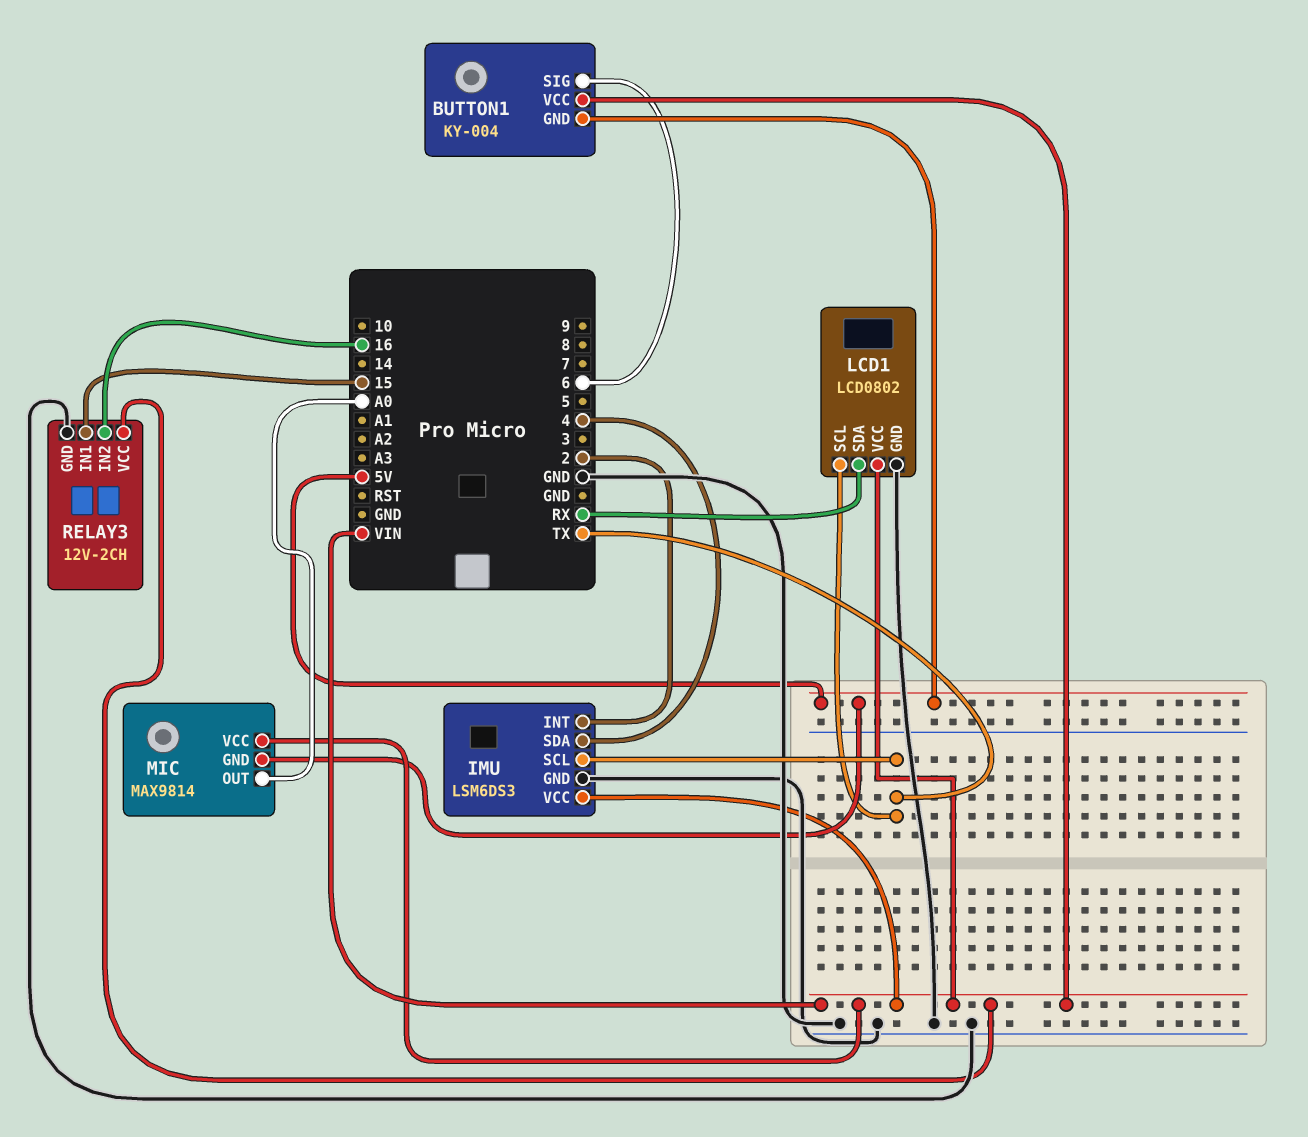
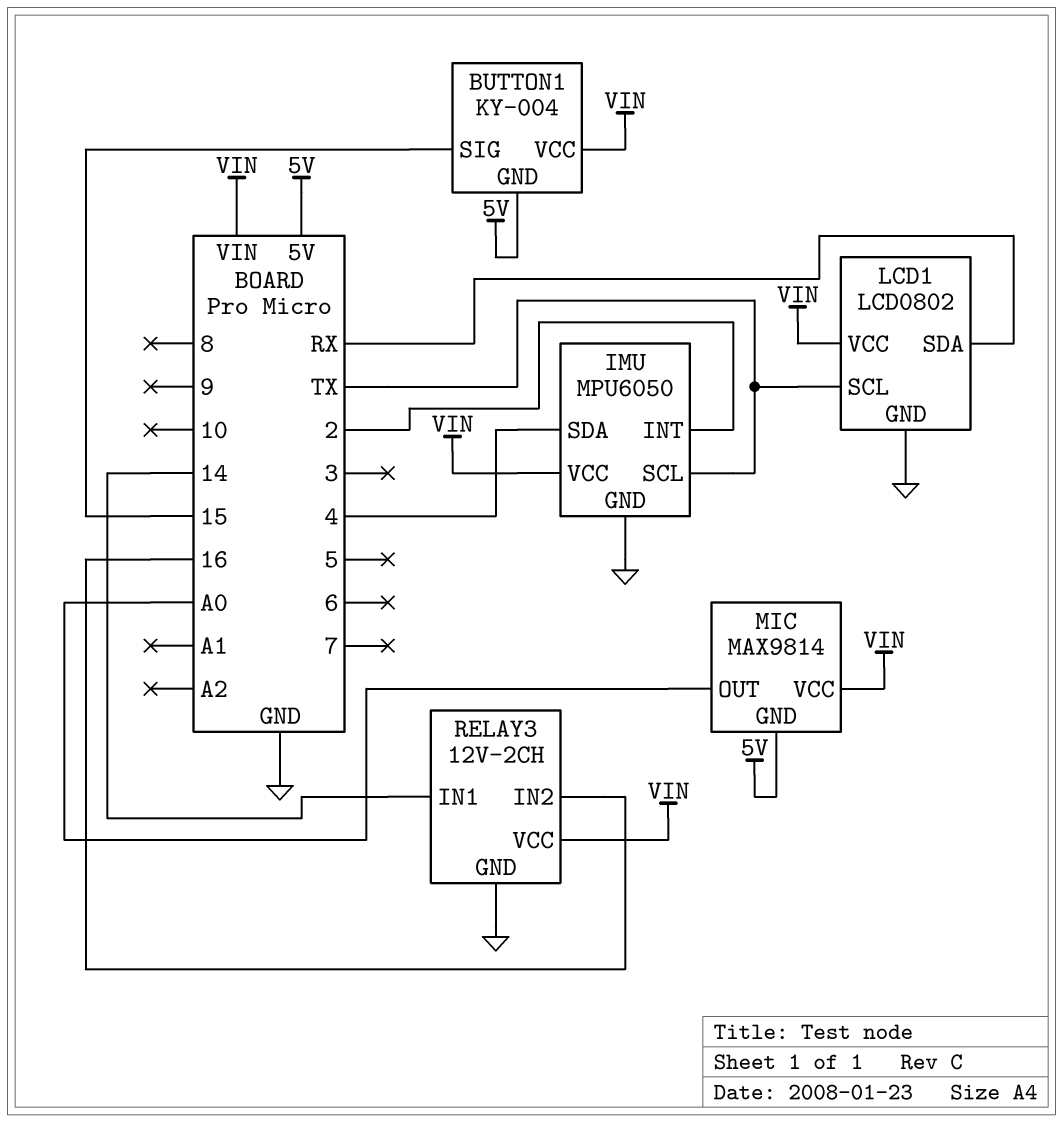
BUTTON1 pin SIG: 6 -> 15
IMU: LSM6DS3 -> MPU6050
RELAY3 pin IN1: 15 -> 14

